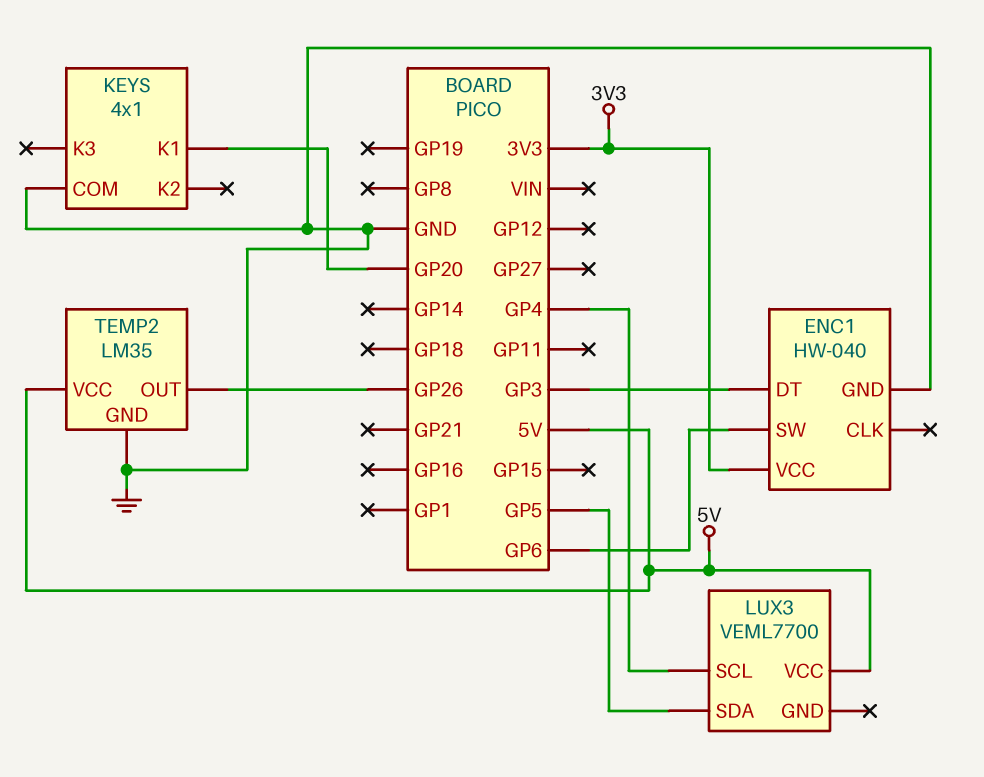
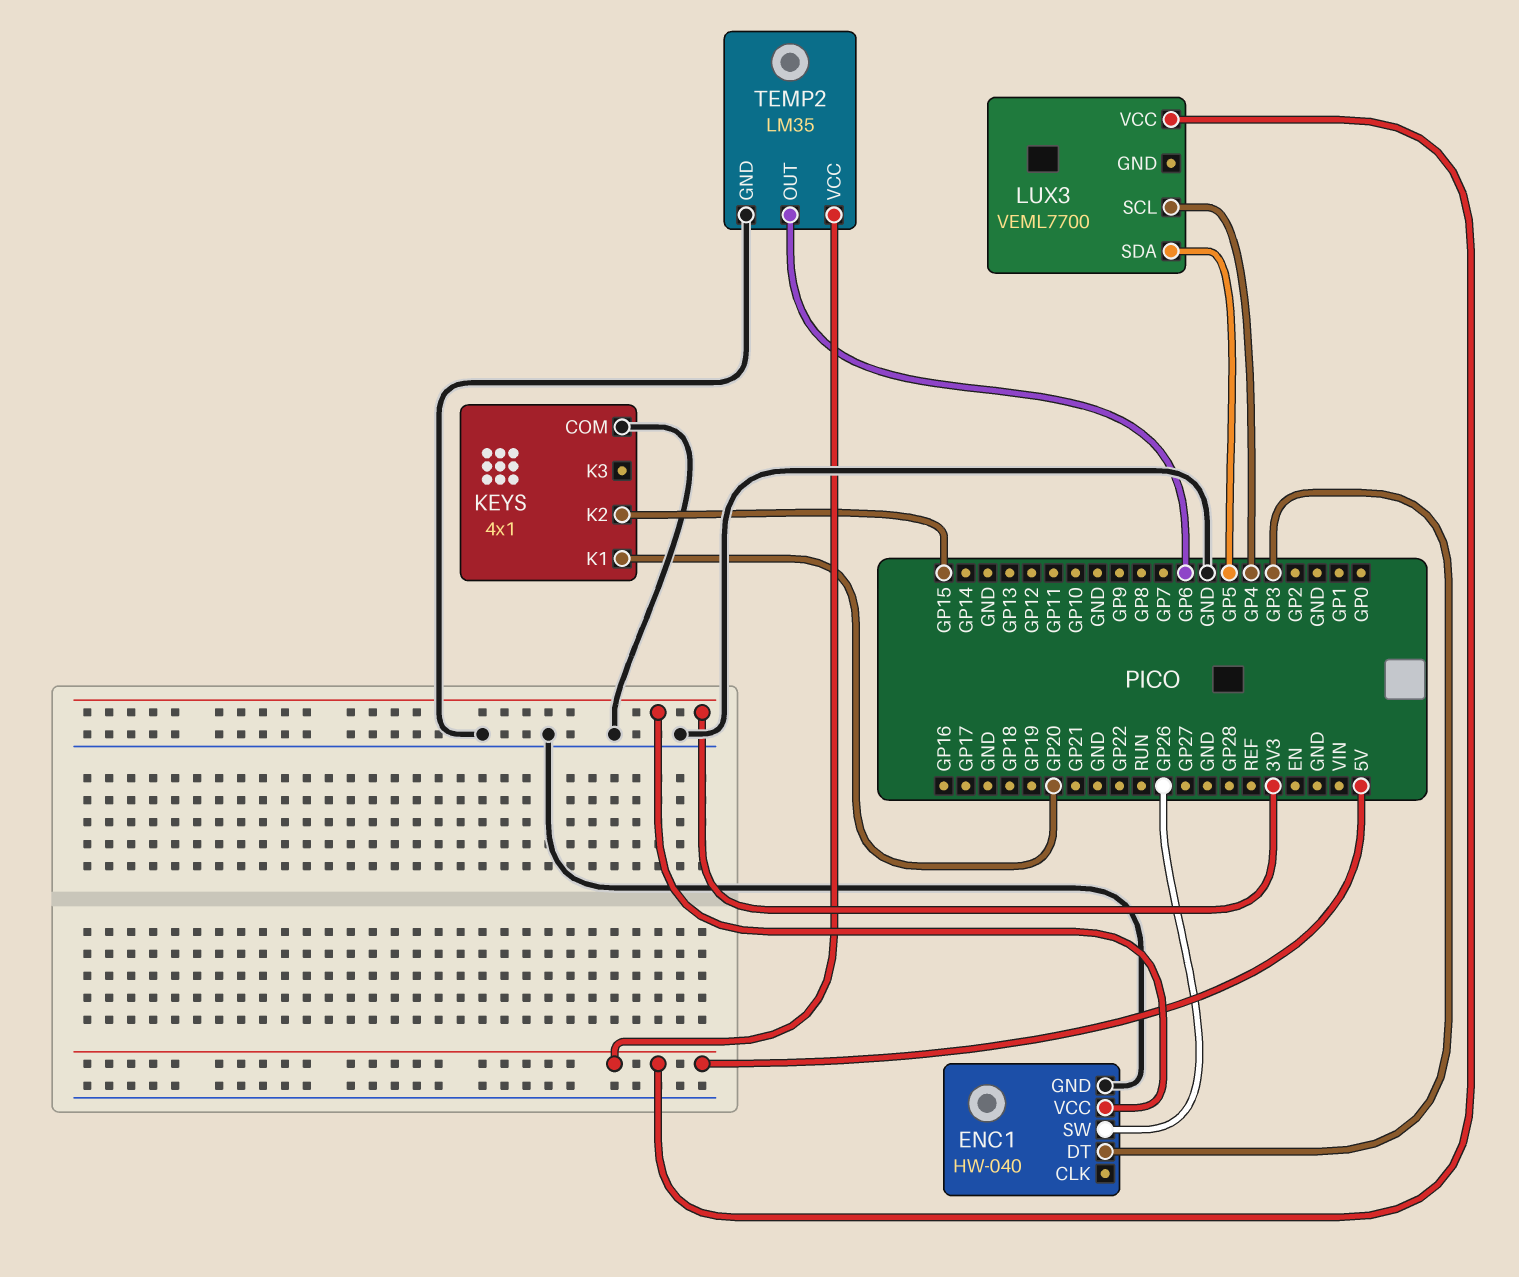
ENC1 pin SW: GP6 -> GP26
KEYS pin K2: none -> GP15
TEMP2 pin OUT: GP26 -> GP6

